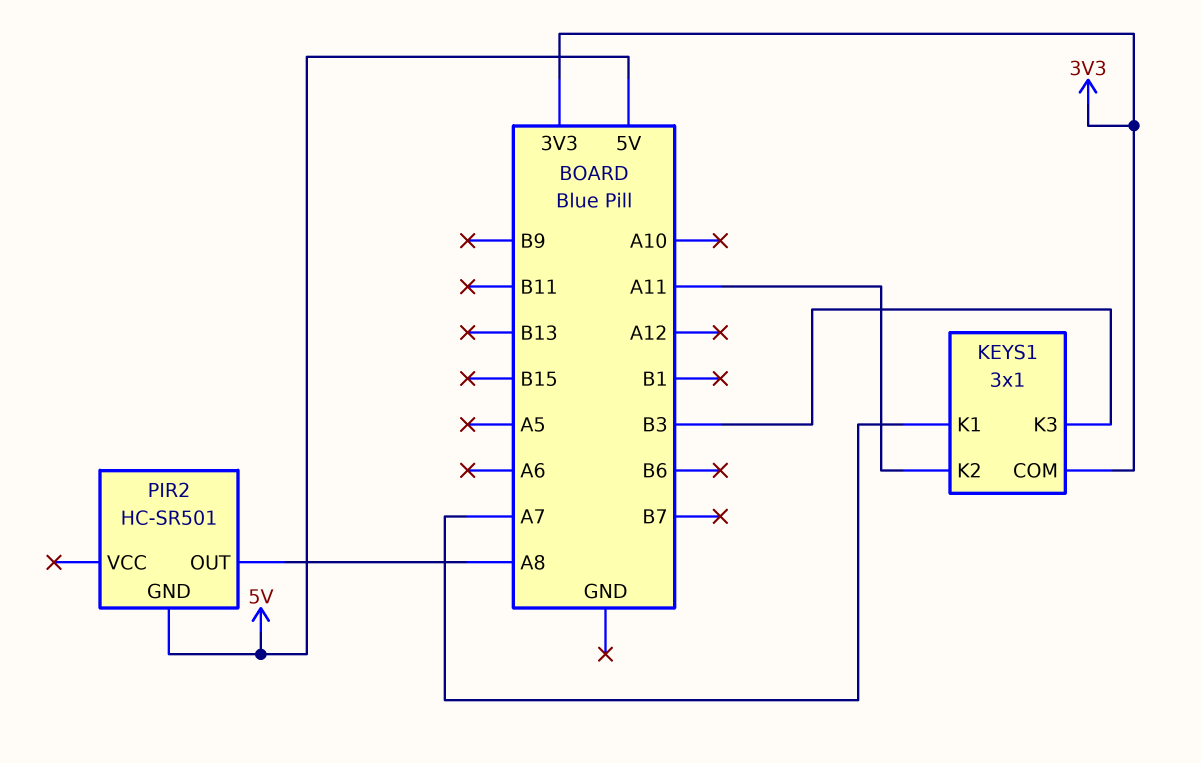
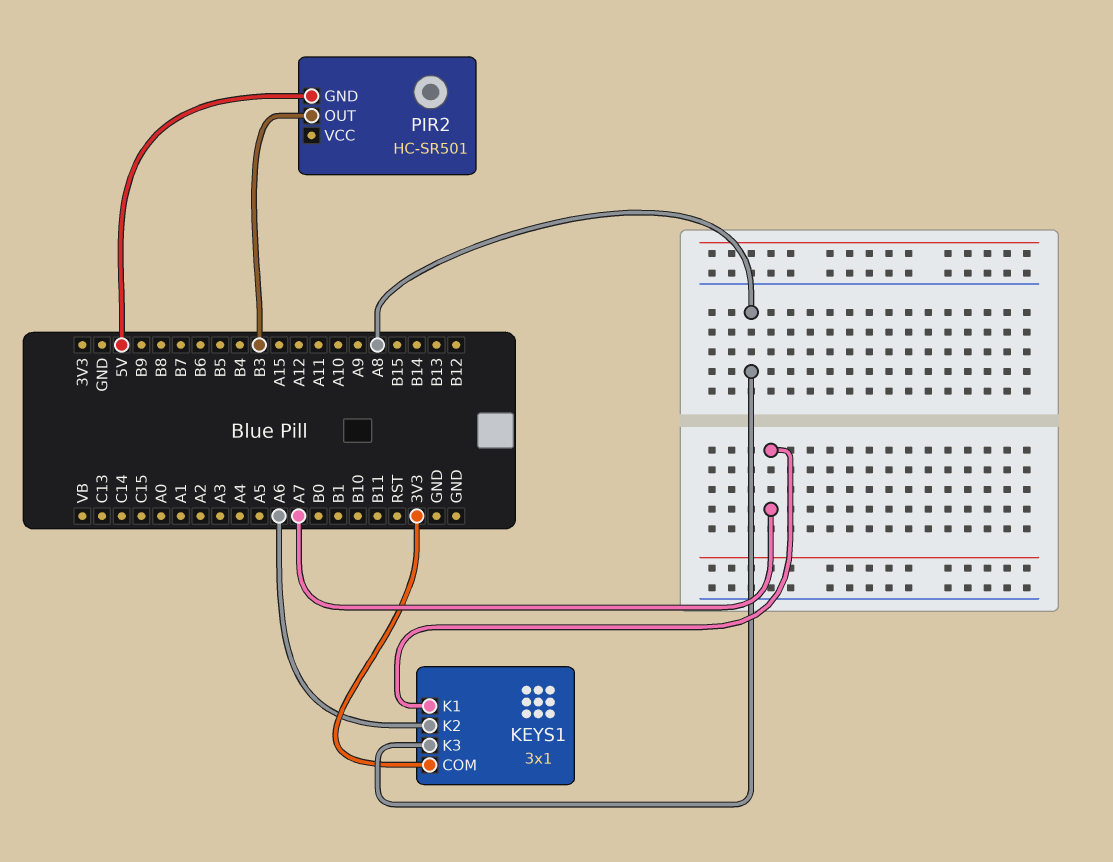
KEYS1 pin K2: A11 -> A6
KEYS1 pin K3: B3 -> A8
PIR2 pin OUT: A8 -> B3

